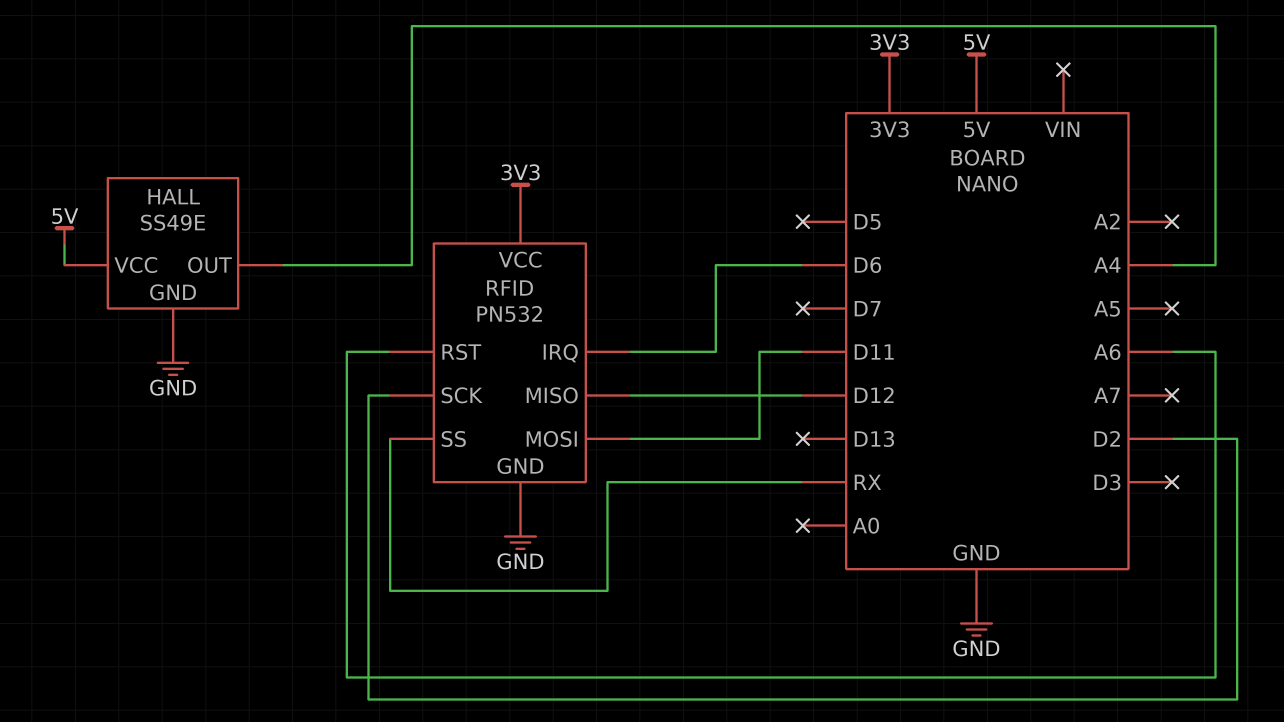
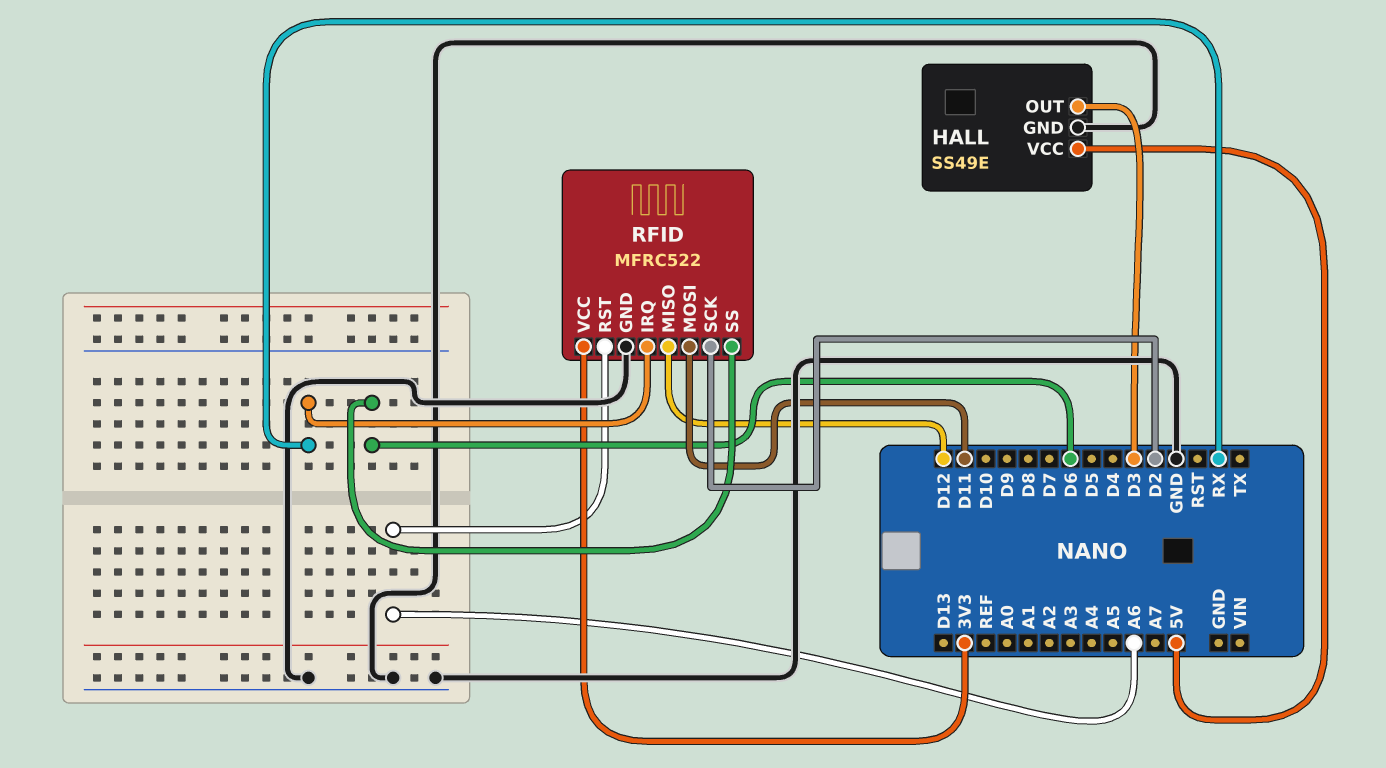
HALL pin OUT: A4 -> D3
RFID: PN532 -> MFRC522
RFID pin IRQ: D6 -> RX
RFID pin SS: RX -> D6

